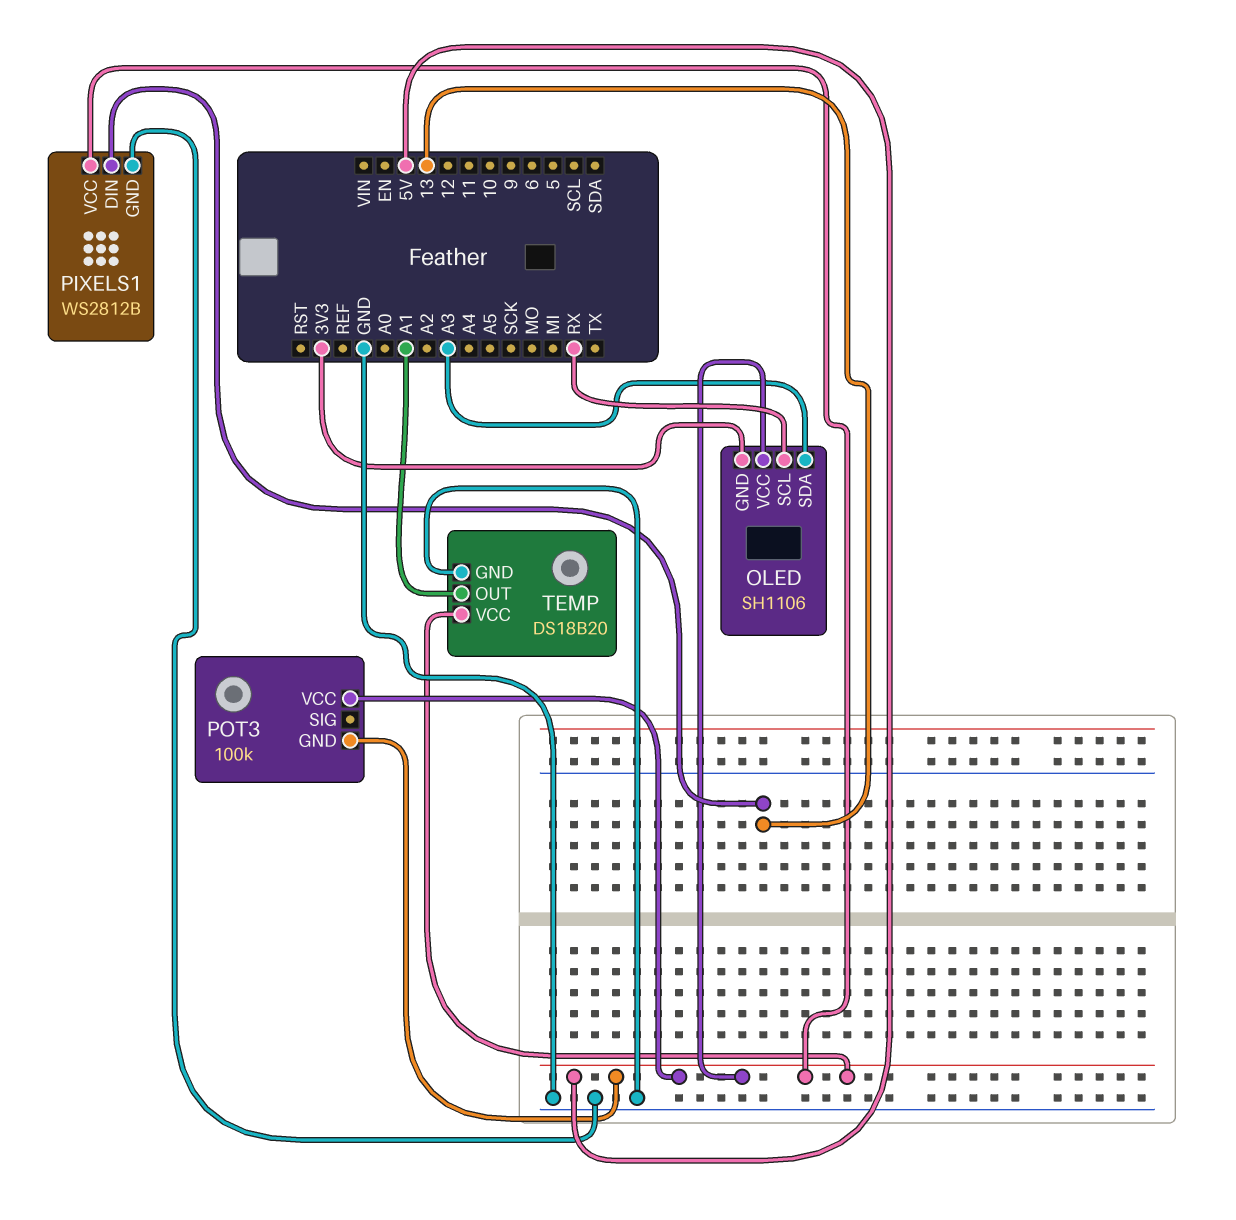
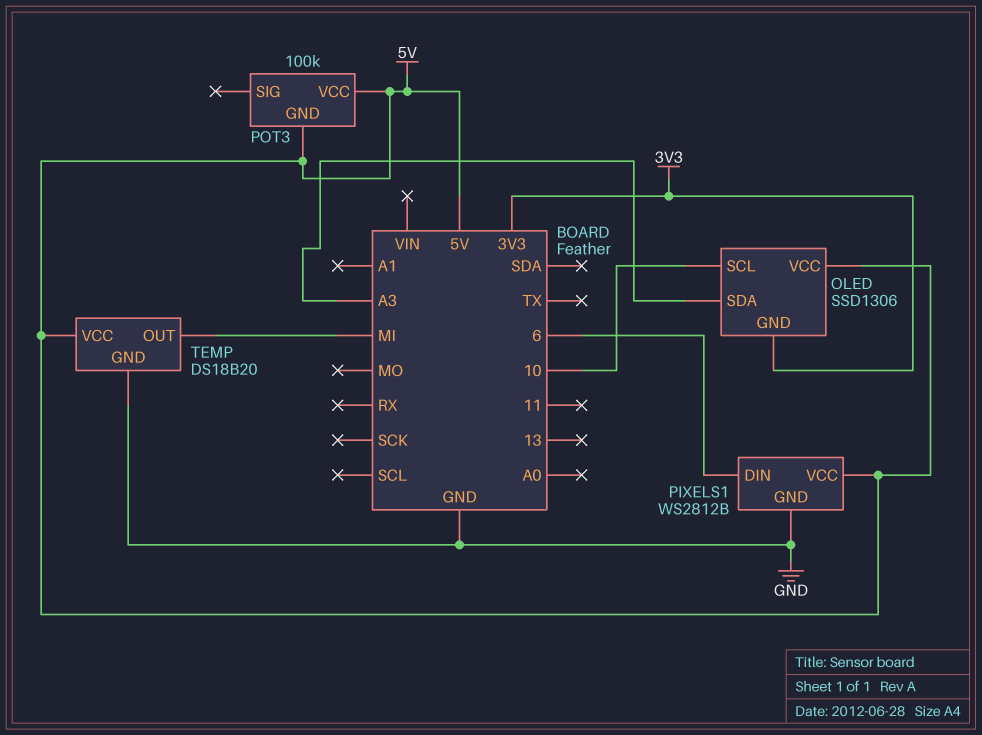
OLED: SH1106 -> SSD1306
OLED pin SCL: RX -> 10
PIXELS1 pin DIN: 13 -> 6
TEMP pin OUT: A1 -> MI

